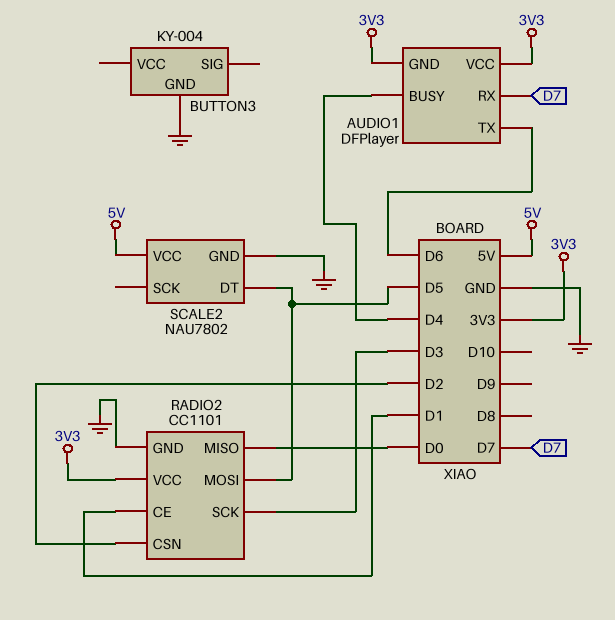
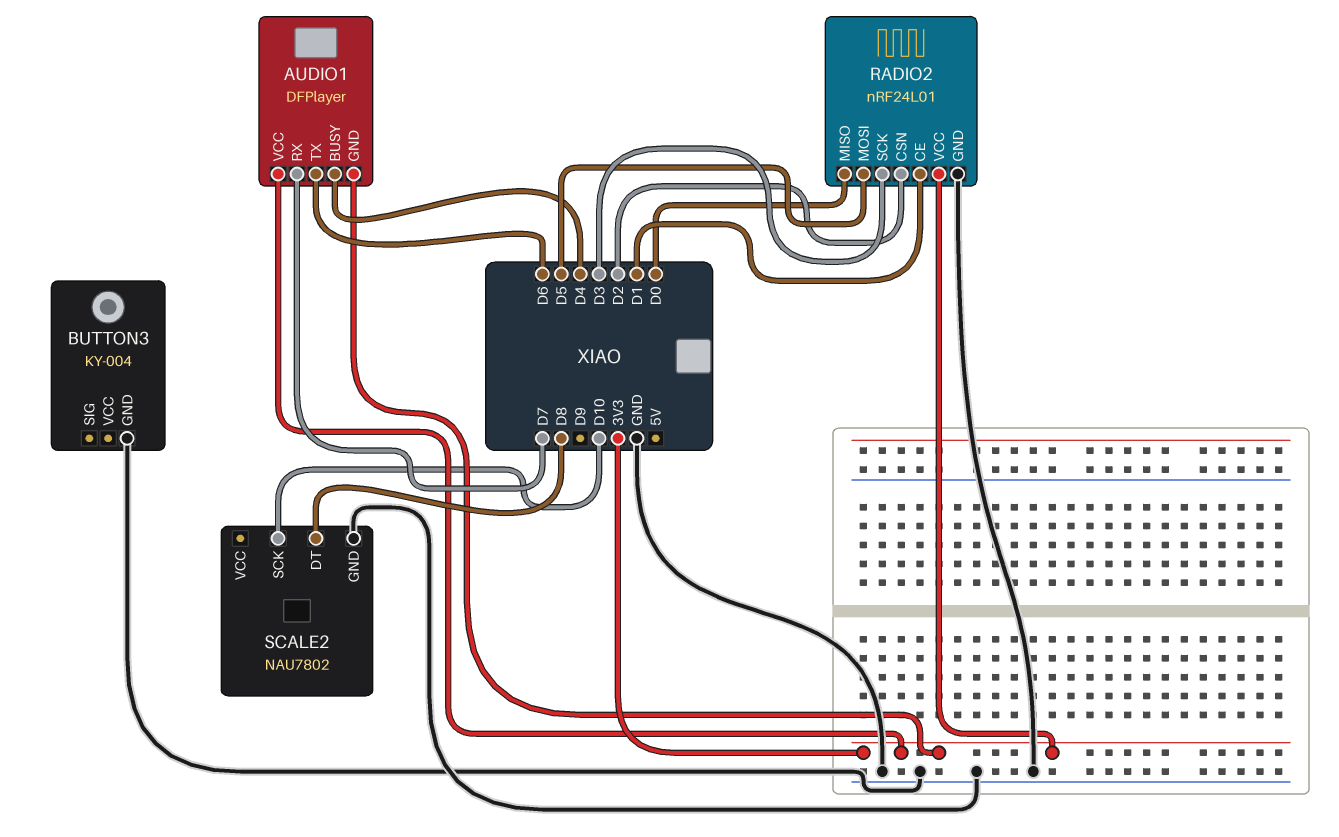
RADIO2: CC1101 -> nRF24L01
SCALE2 pin DT: D5 -> D8
SCALE2 pin SCK: none -> D10
SCALE2 pin VCC: 5V -> none

